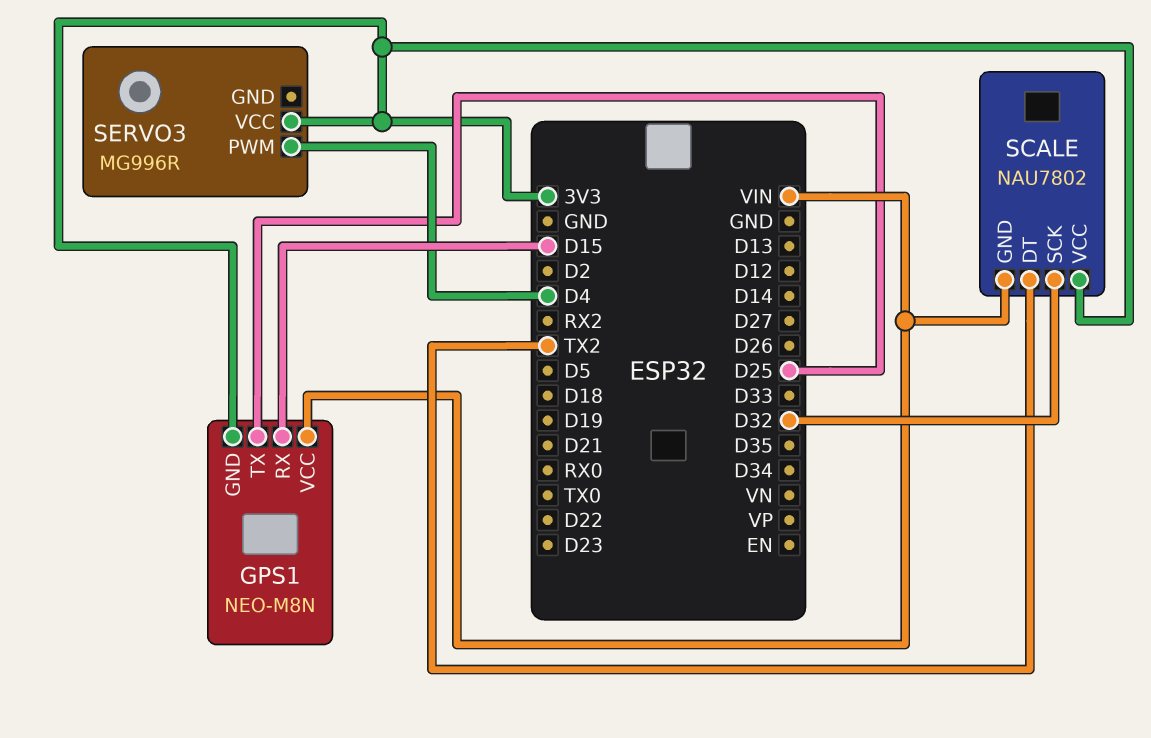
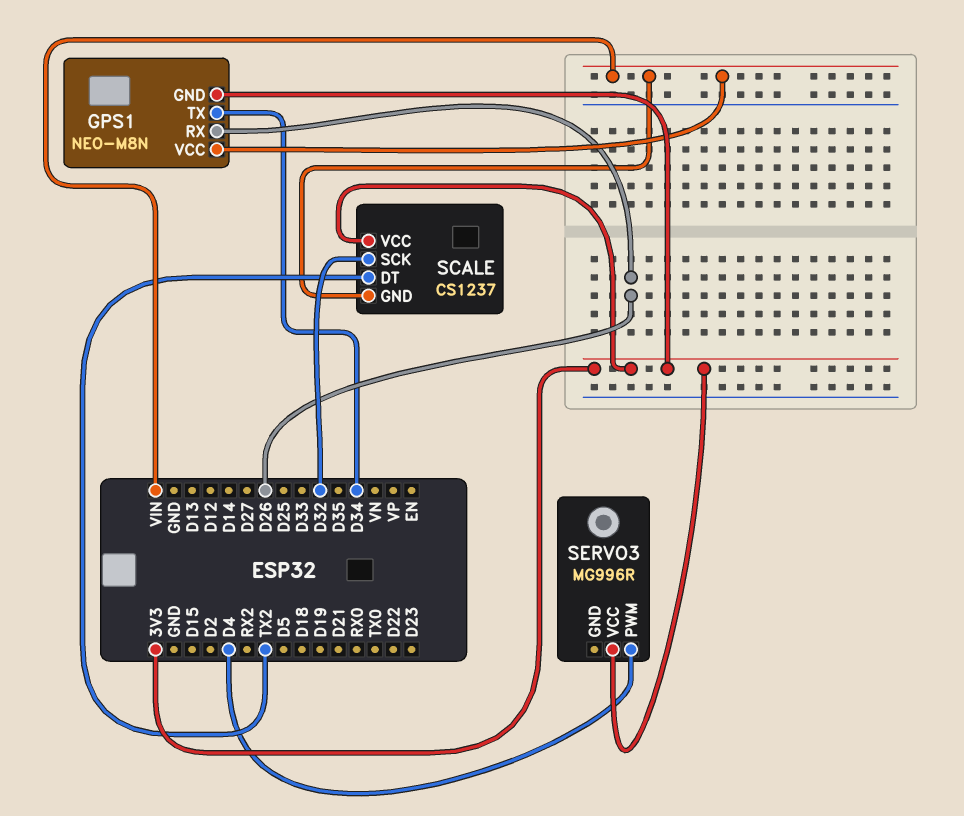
GPS1 pin RX: D15 -> D26
GPS1 pin TX: D25 -> D34
SCALE: NAU7802 -> CS1237

